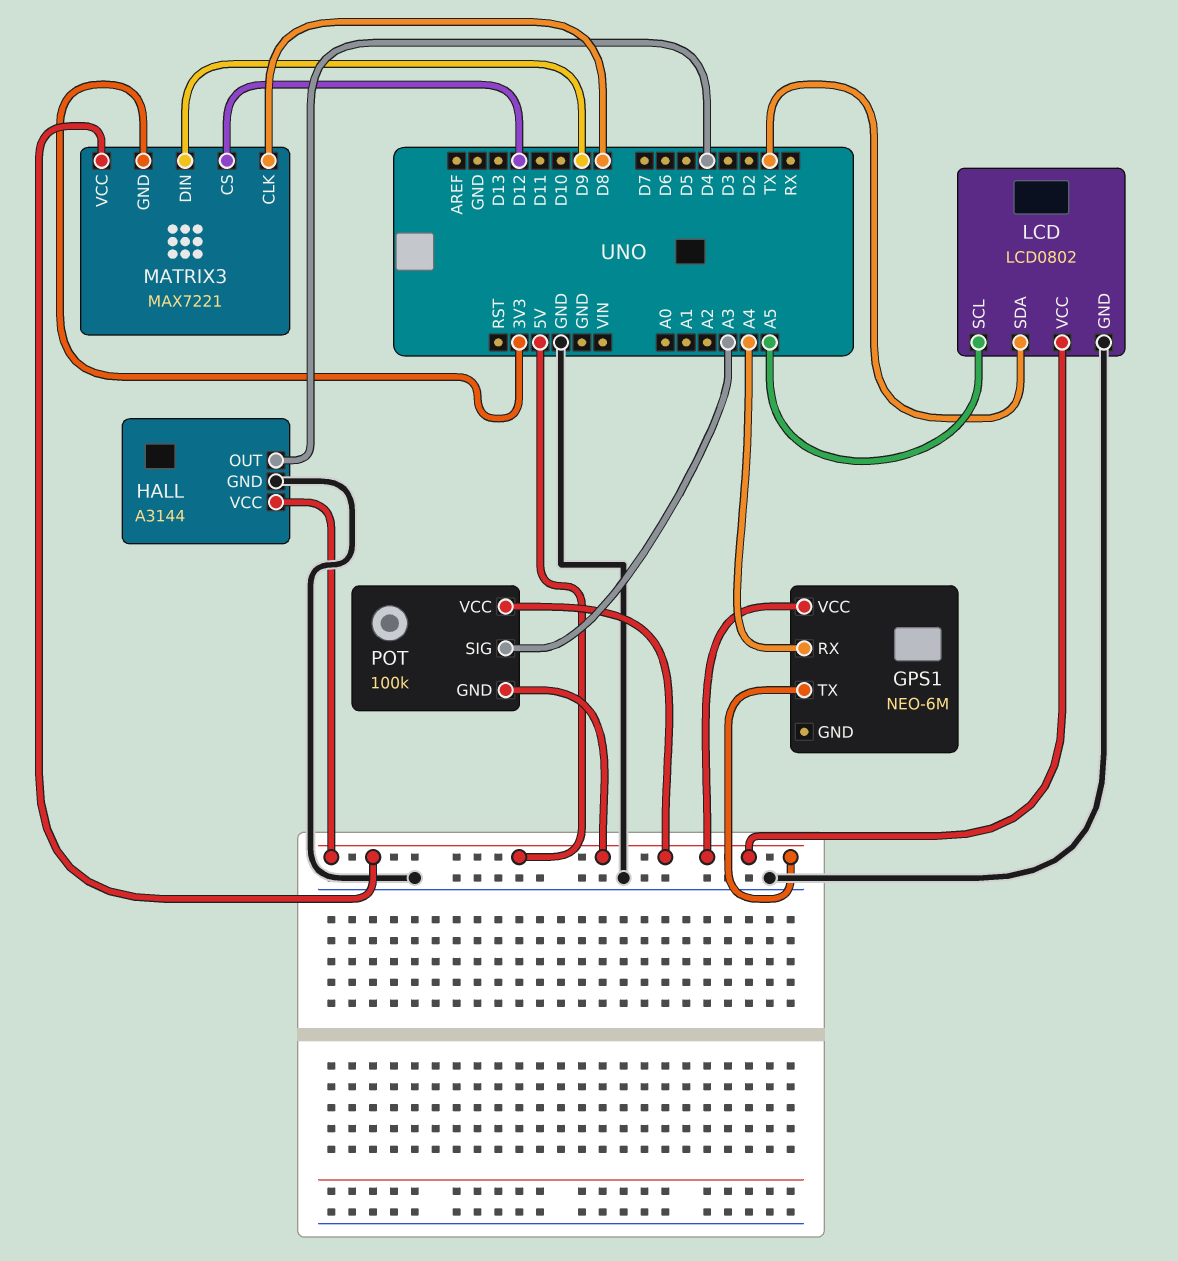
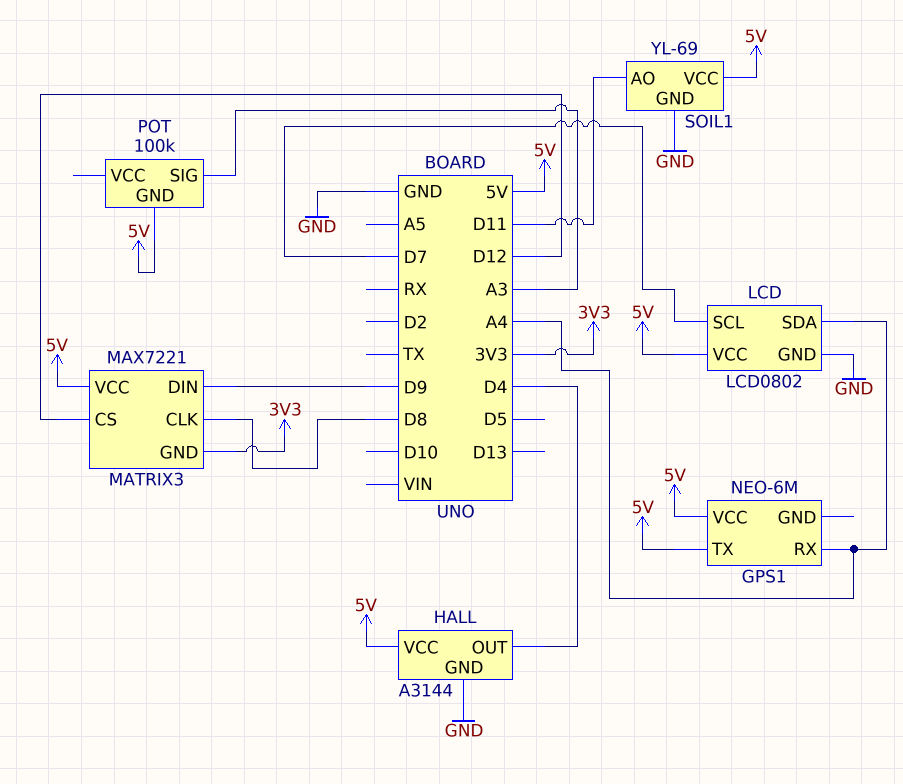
LCD pin SCL: A5 -> D7
LCD pin SDA: TX -> A4
POT pin VCC: 5V -> none
SOIL1: none -> YL-69
SOIL1 pin AO: none -> D11
SOIL1 pin GND: none -> GND
SOIL1 pin VCC: none -> 5V

